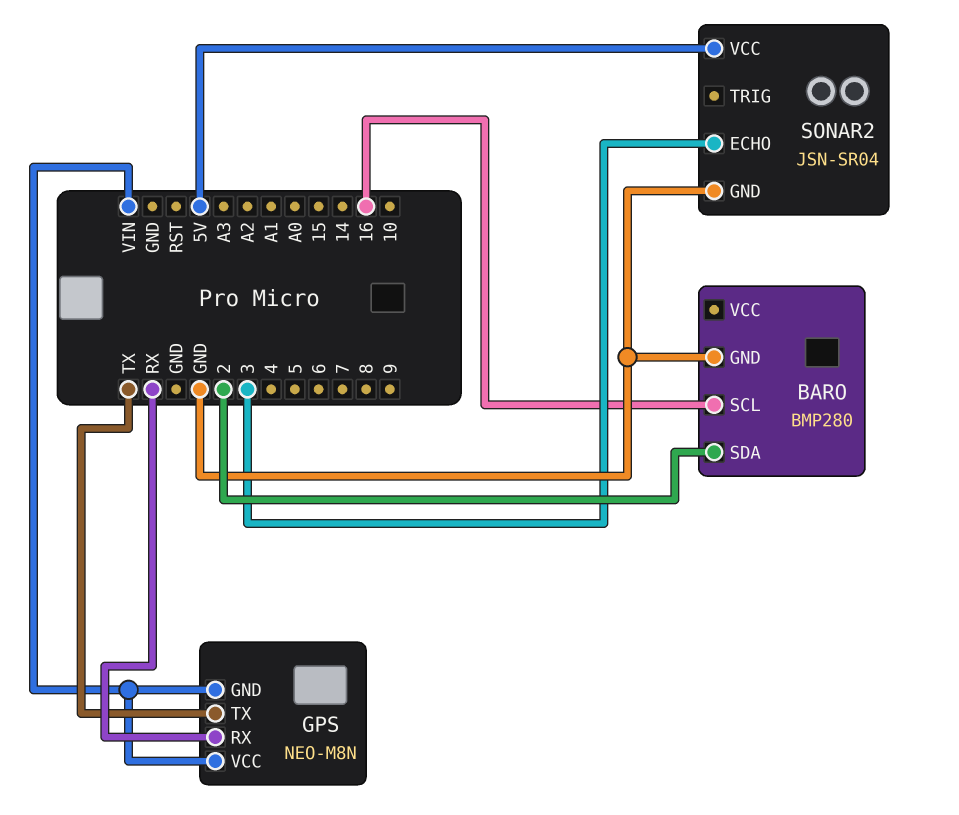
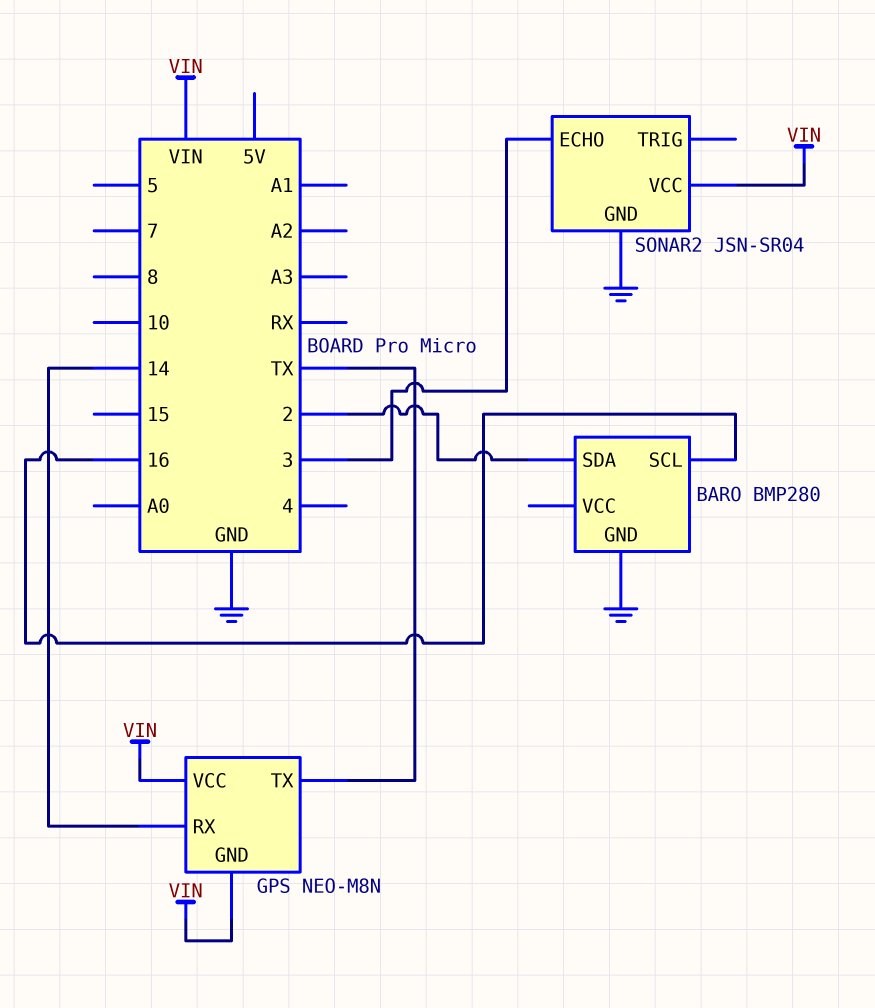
GPS pin RX: RX -> 14
SONAR2 pin VCC: 5V -> VIN

